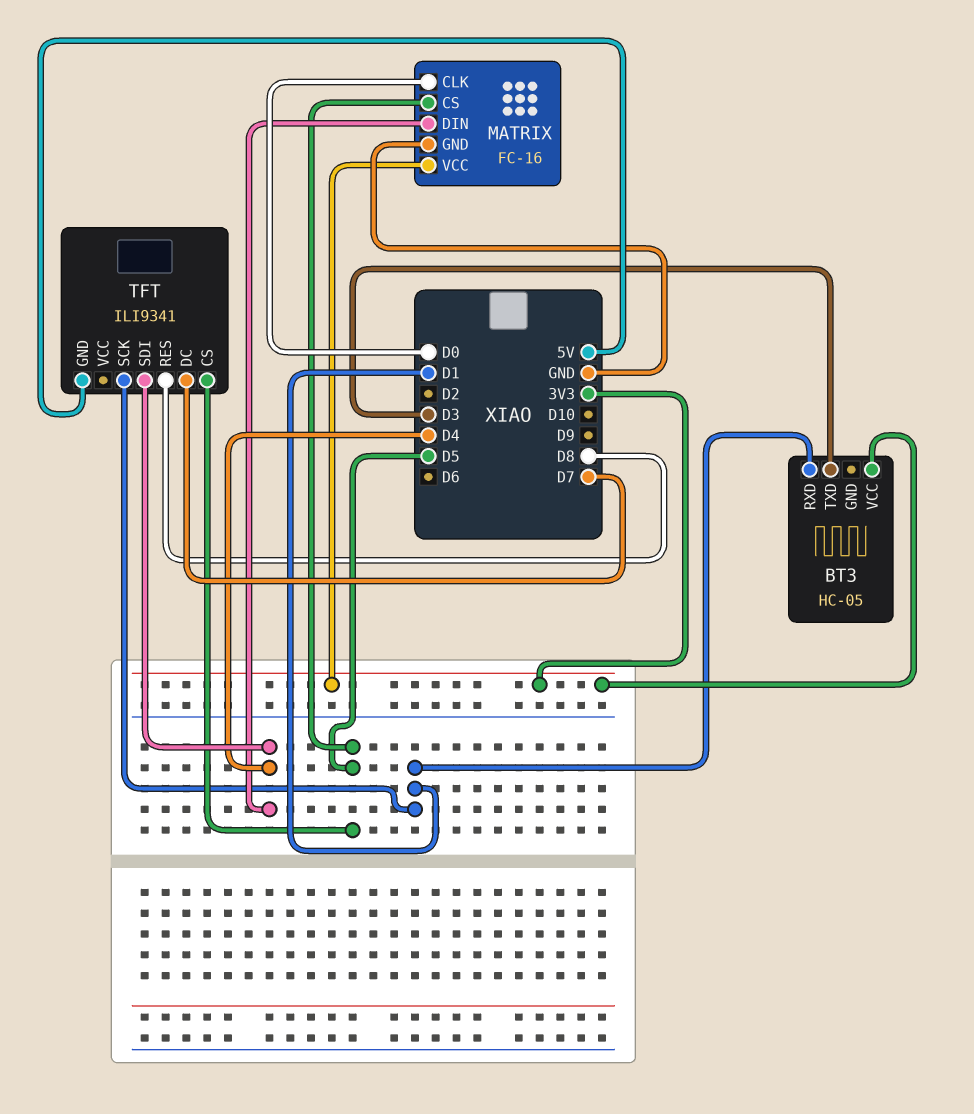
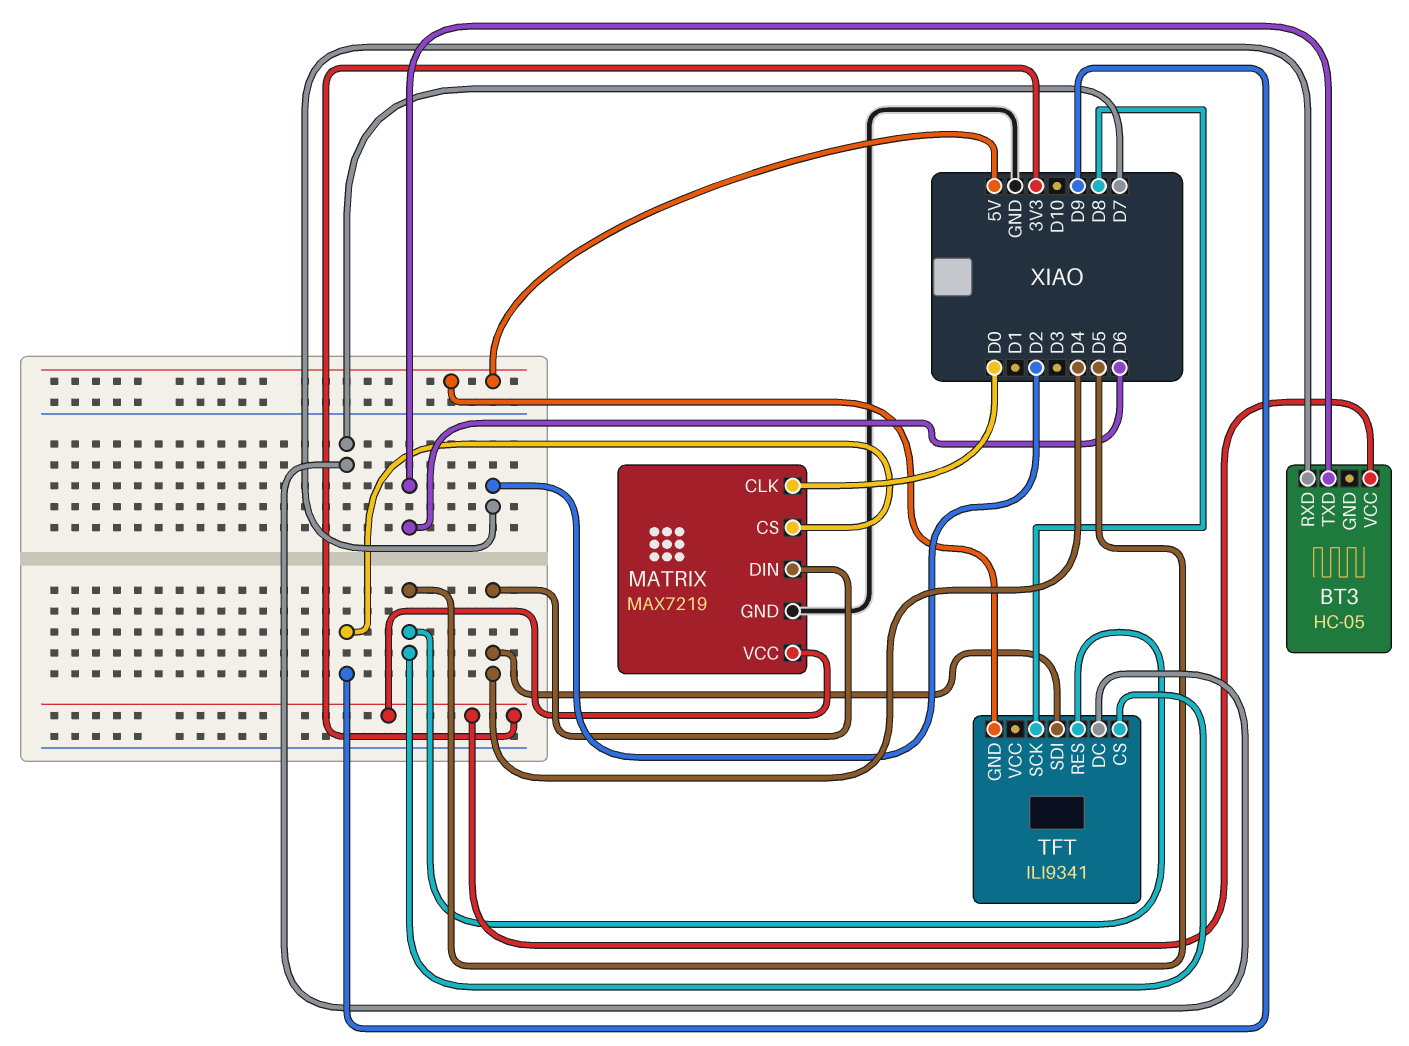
BT3 pin RXD: D1 -> D2
BT3 pin TXD: D3 -> D6
MATRIX: FC-16 -> MAX7219
MATRIX pin CS: D5 -> D9
TFT pin RES: D8 -> D5
TFT pin SCK: D1 -> D8

